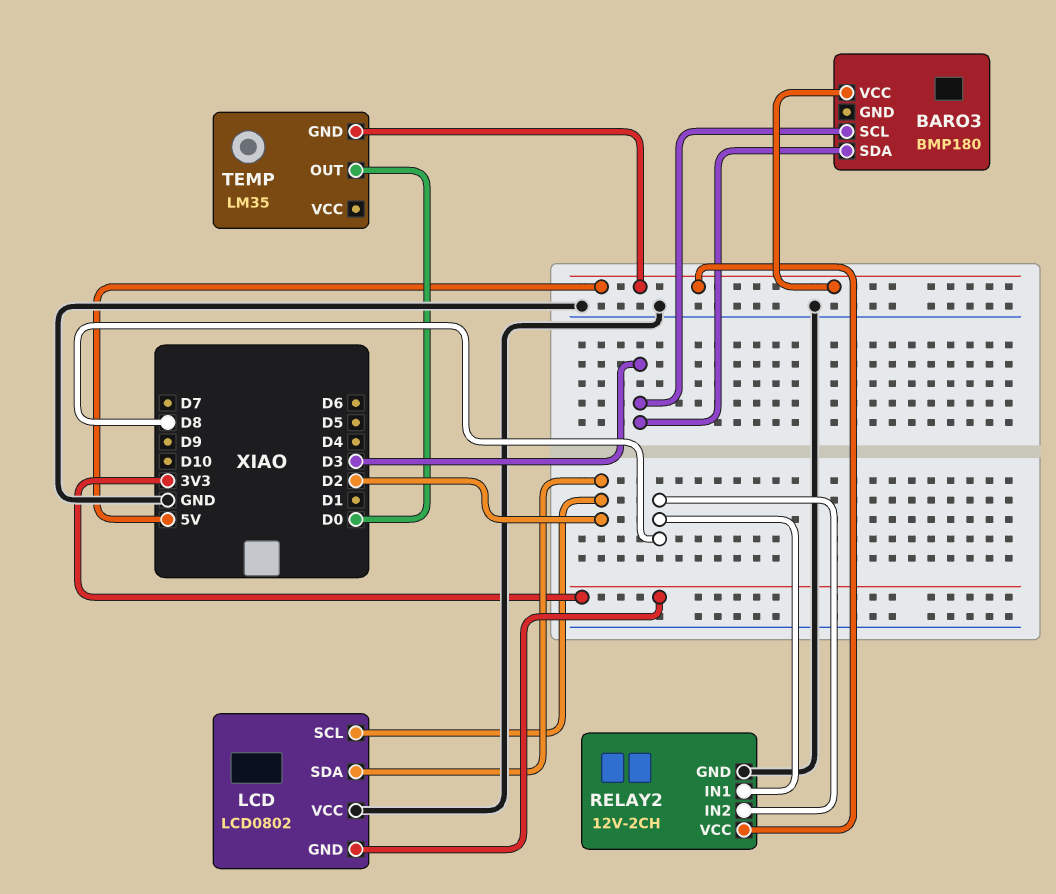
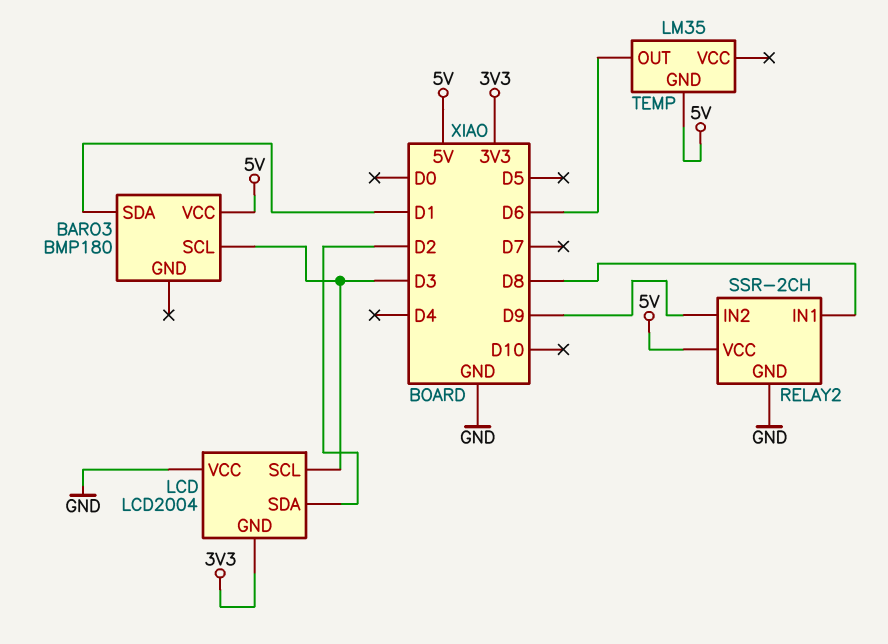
BARO3 pin SDA: D3 -> D1
LCD: LCD0802 -> LCD2004
LCD pin SCL: D2 -> D3
RELAY2: 12V-2CH -> SSR-2CH
RELAY2 pin IN2: D8 -> D9
TEMP pin OUT: D0 -> D6

